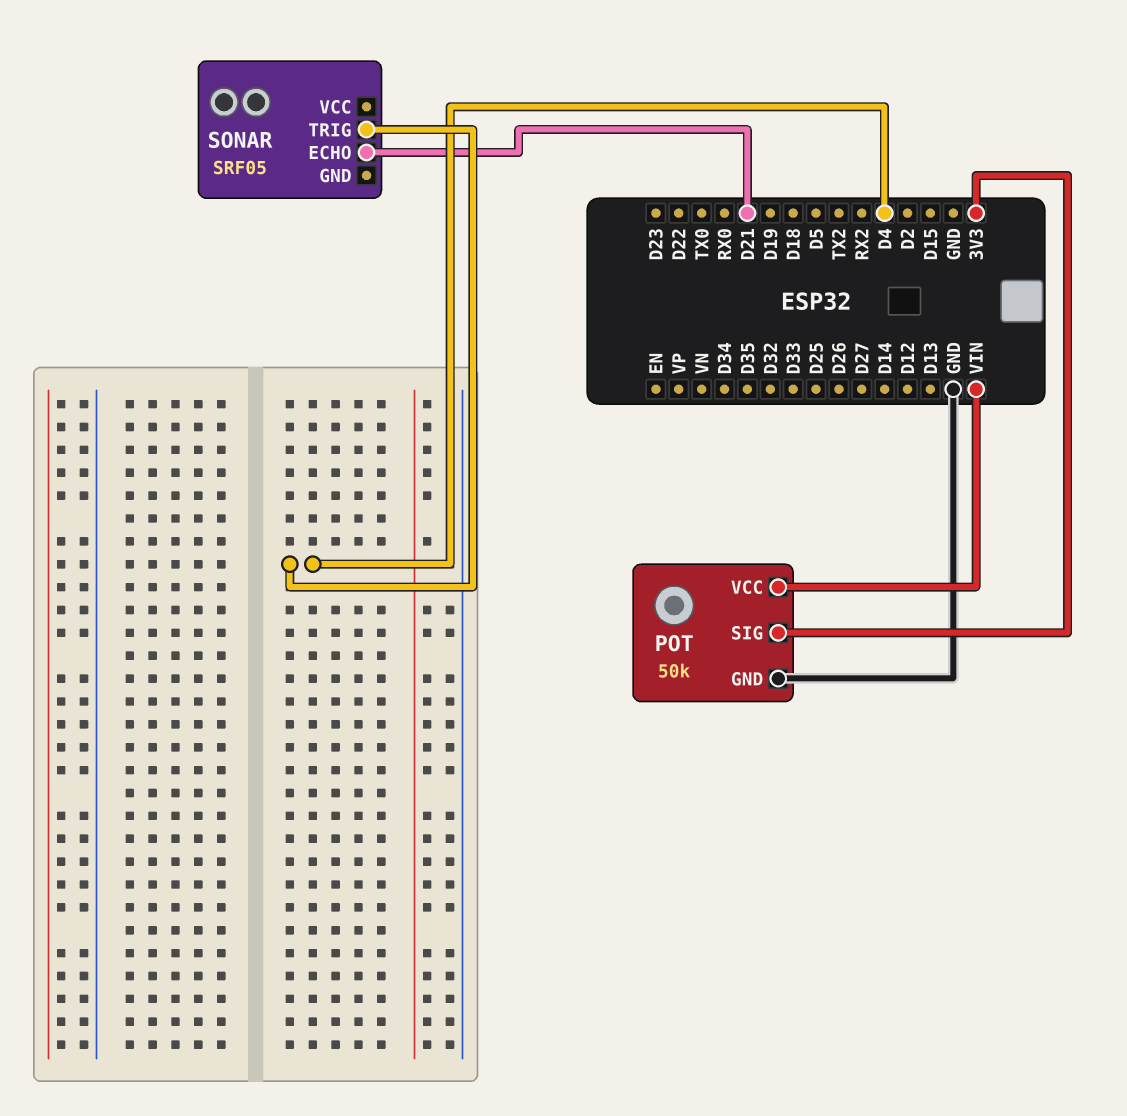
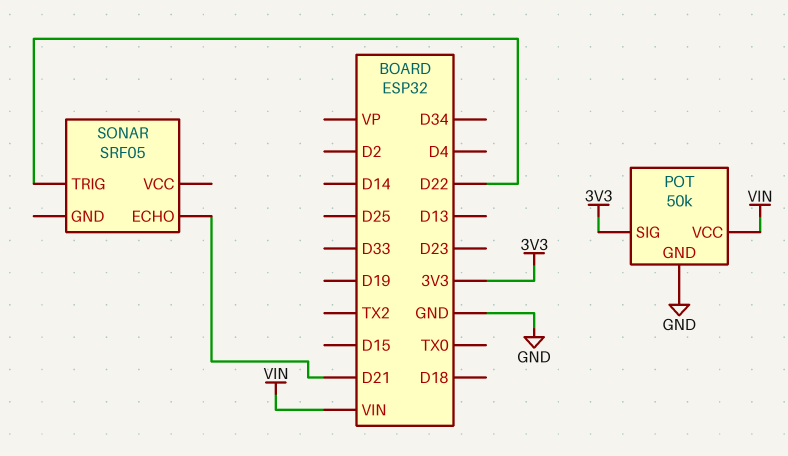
SONAR pin TRIG: D4 -> D22

